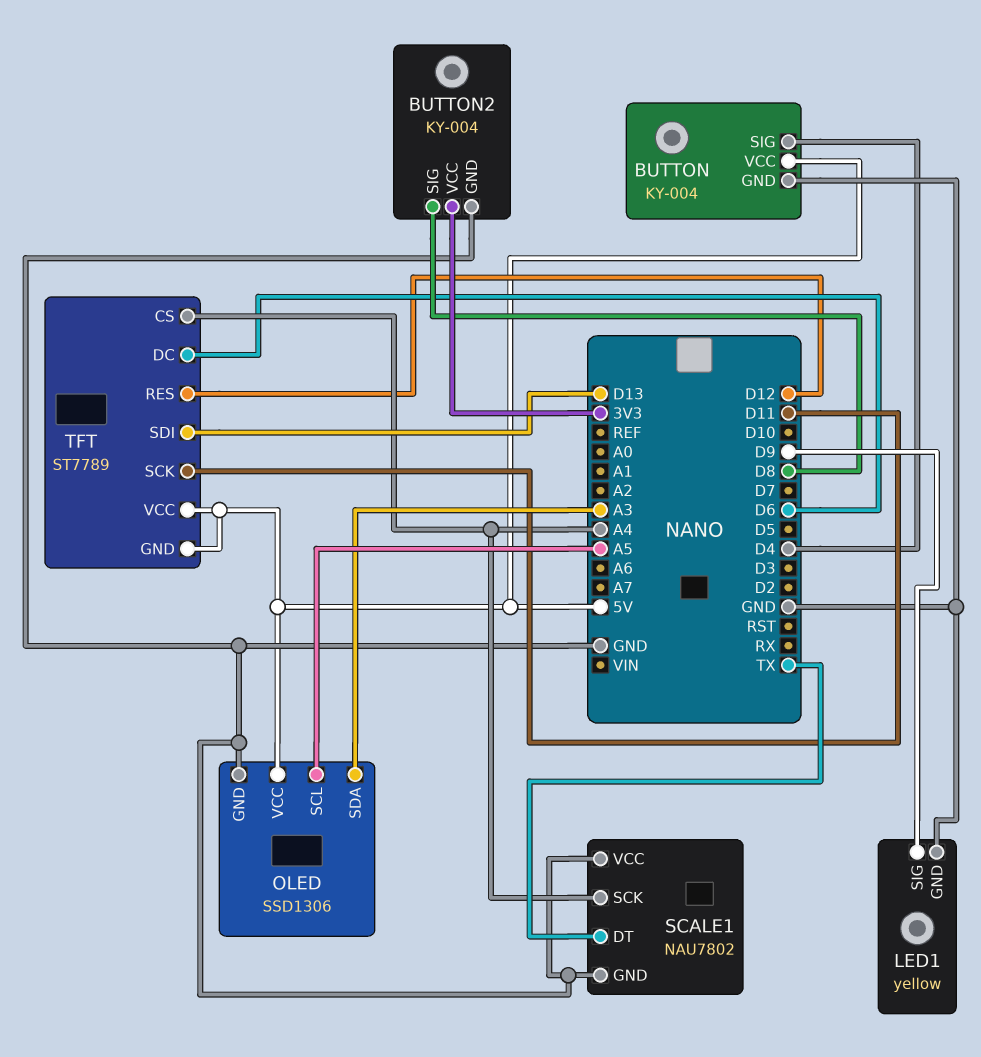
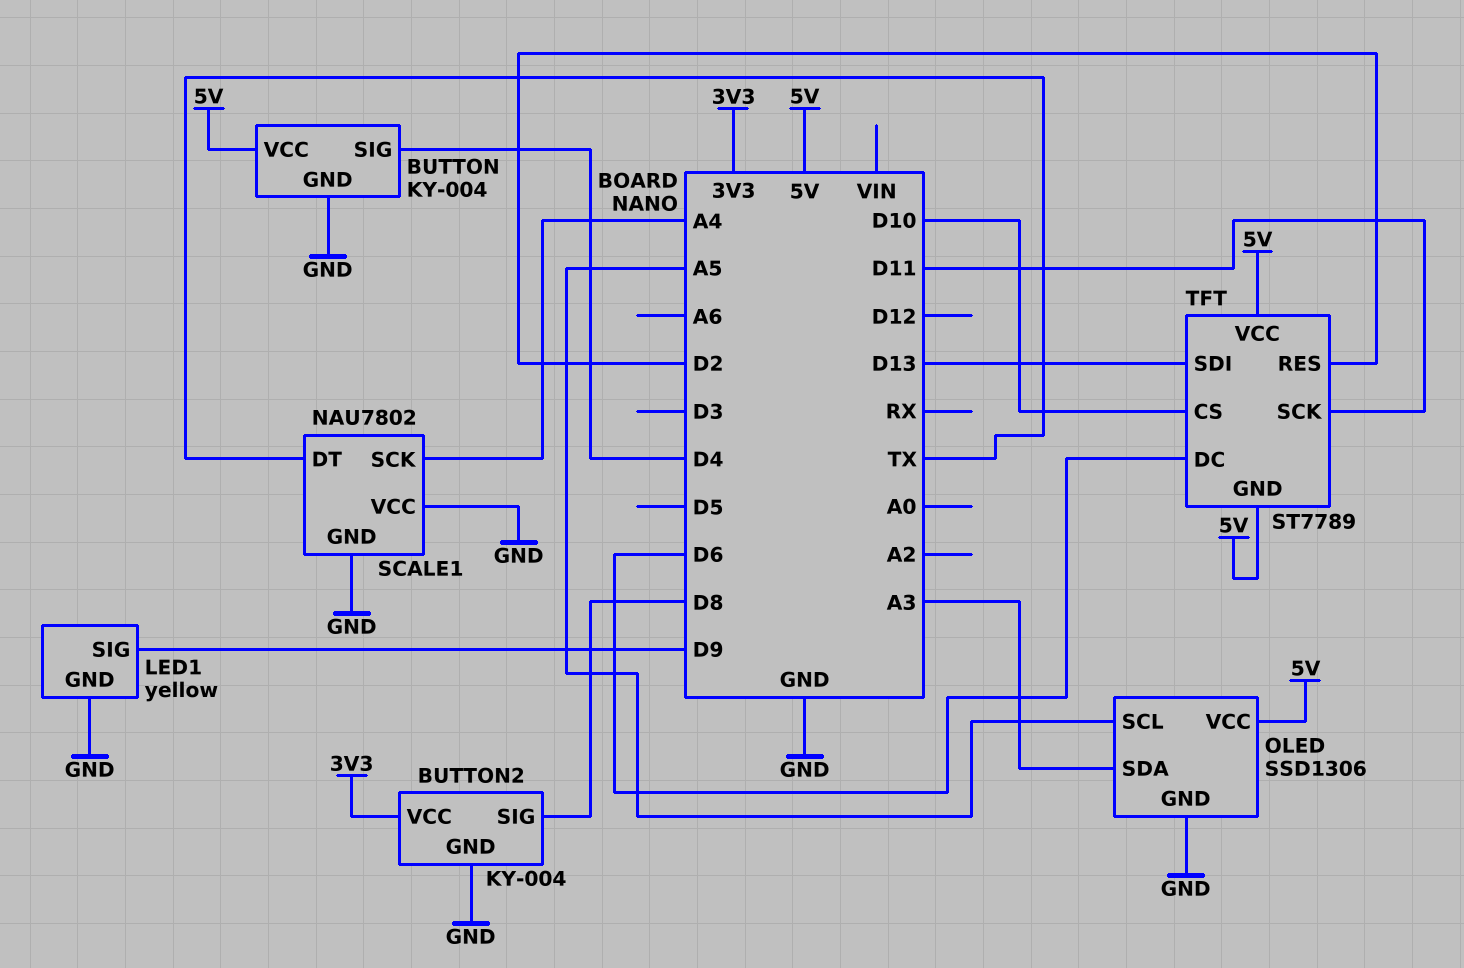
TFT pin CS: A4 -> D10
TFT pin RES: D12 -> D2

